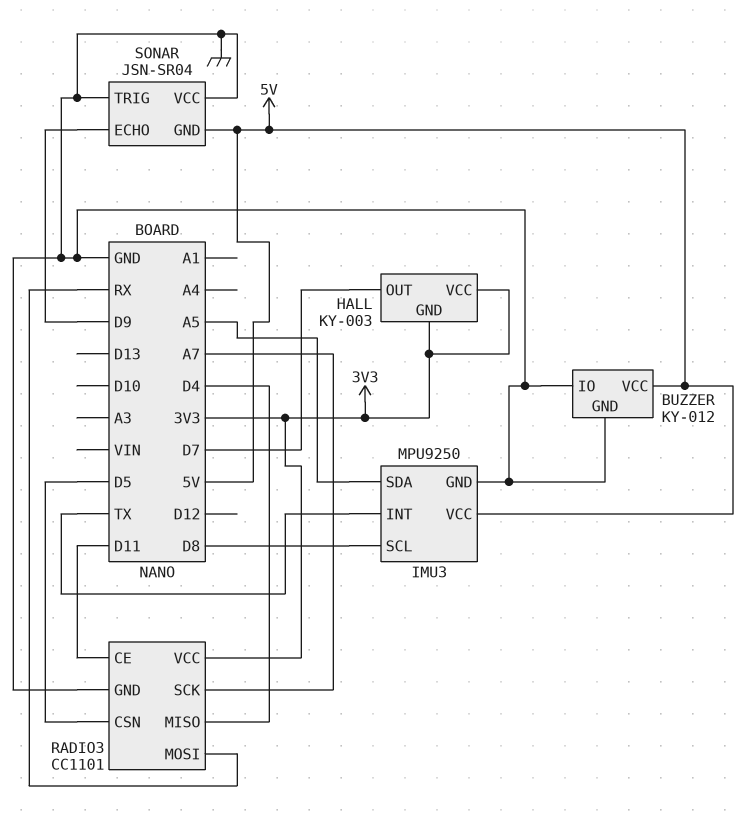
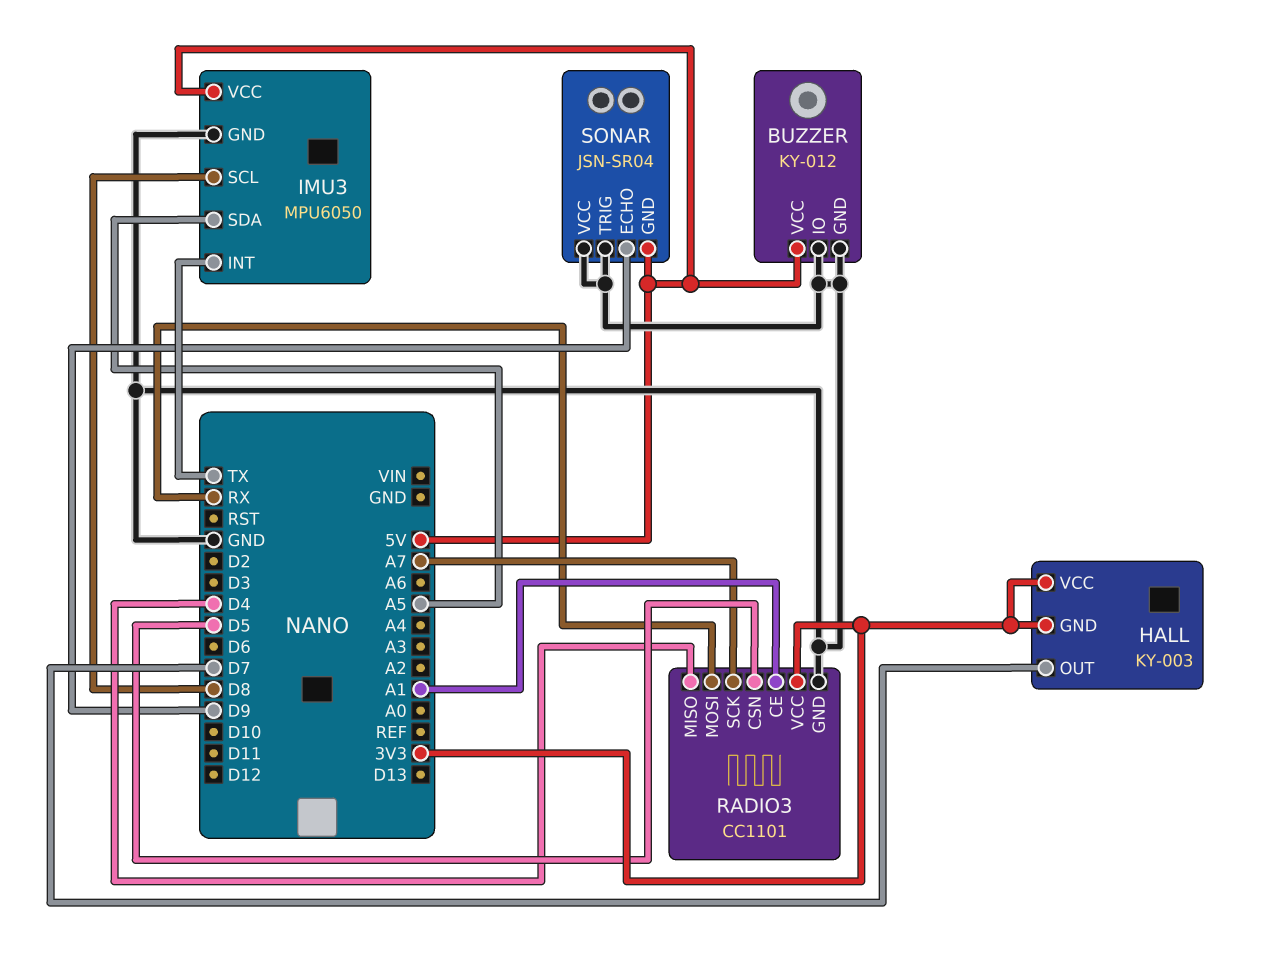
IMU3: MPU9250 -> MPU6050
RADIO3 pin CE: D11 -> A1

